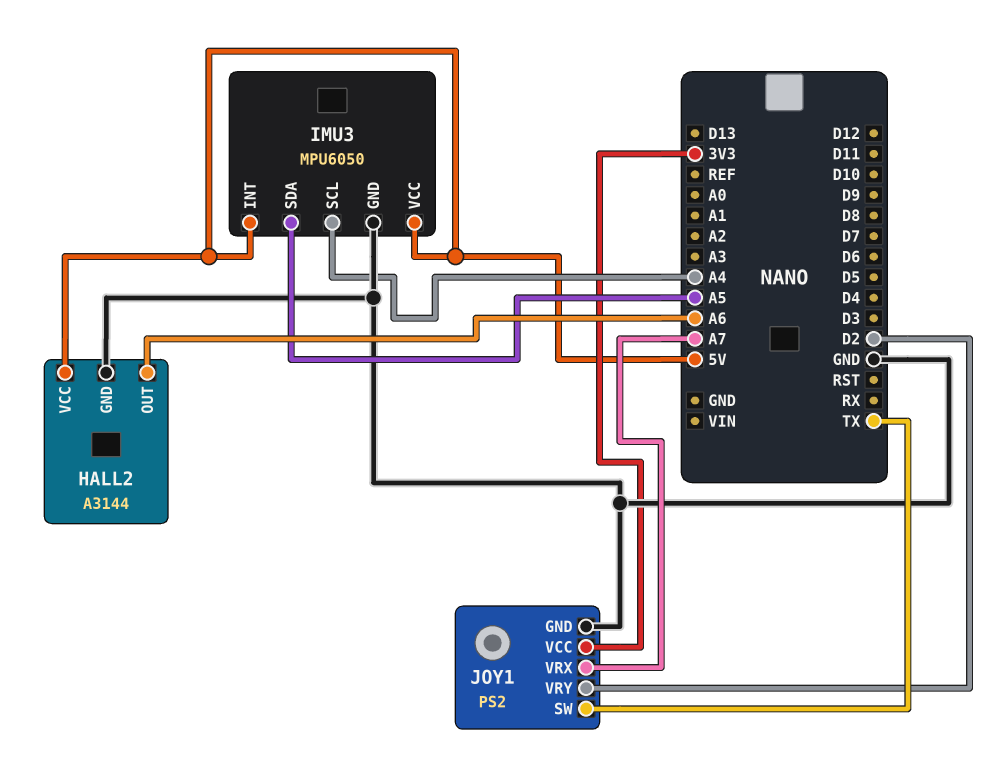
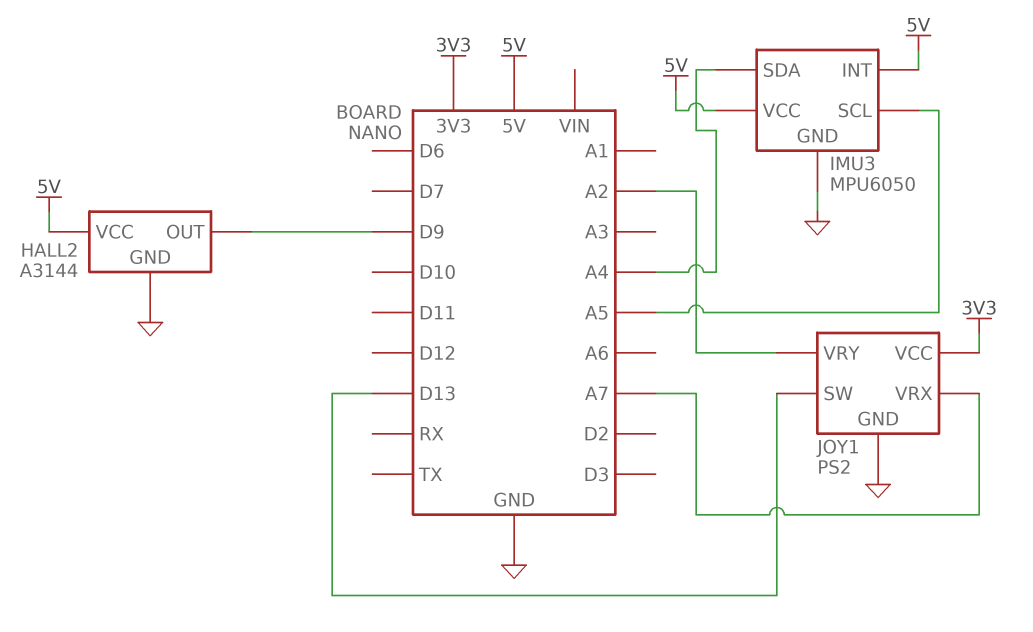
HALL2 pin OUT: A6 -> D9
IMU3 pin SCL: A4 -> A5
IMU3 pin SDA: A5 -> A4
JOY1 pin SW: TX -> D13
JOY1 pin VRY: D2 -> A2

